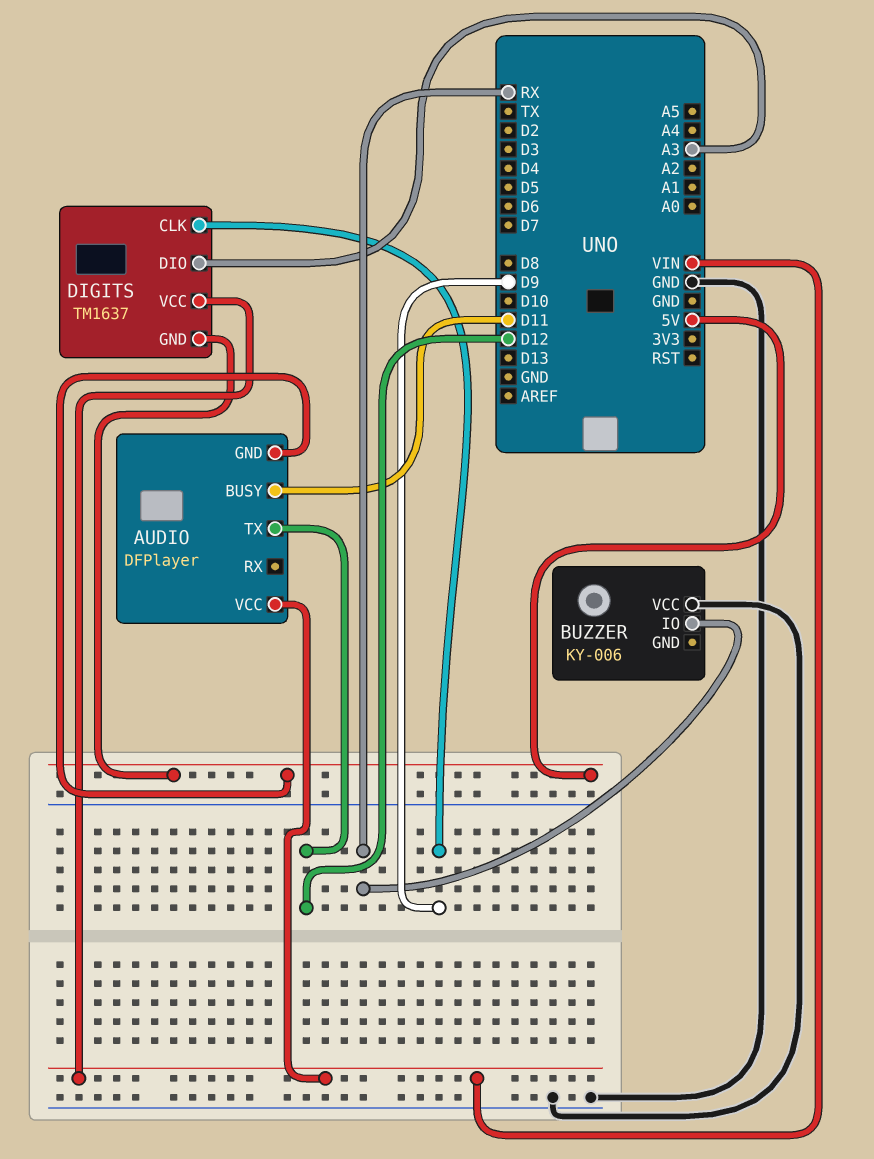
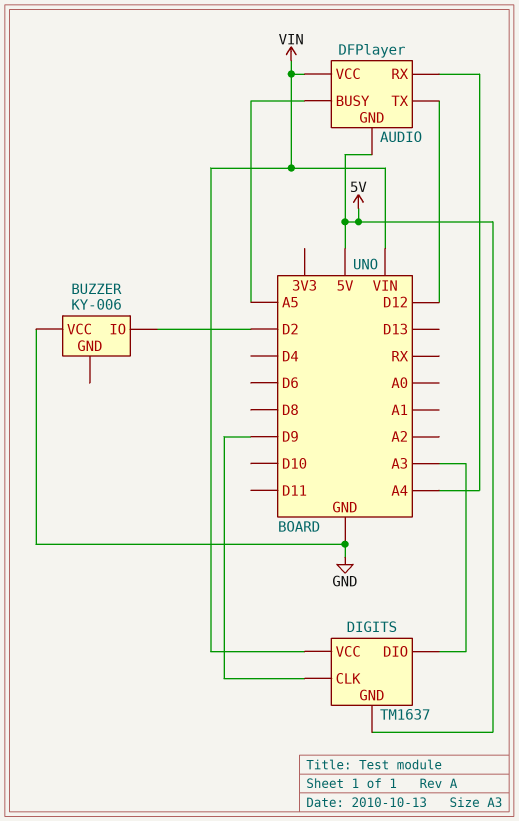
AUDIO pin BUSY: D11 -> A5
AUDIO pin RX: none -> A4
BUZZER pin IO: RX -> D2

